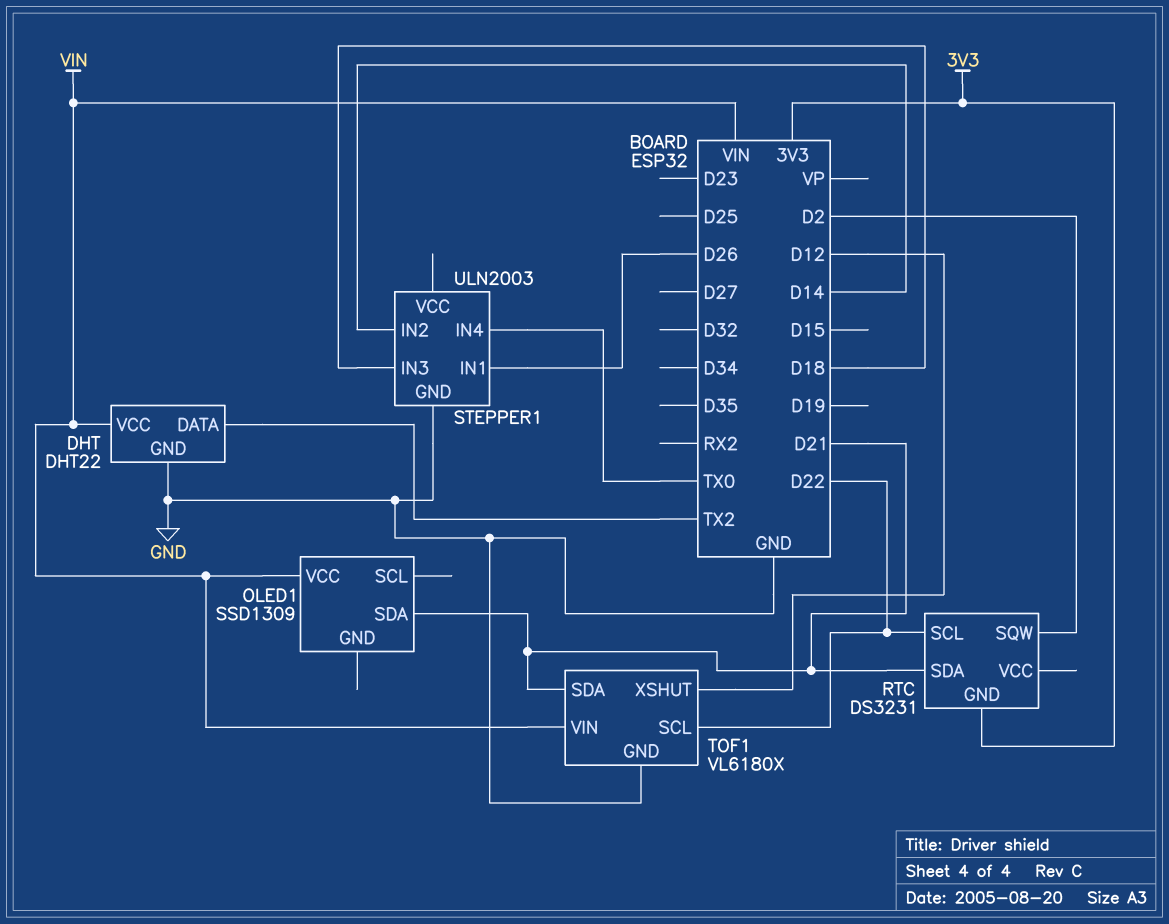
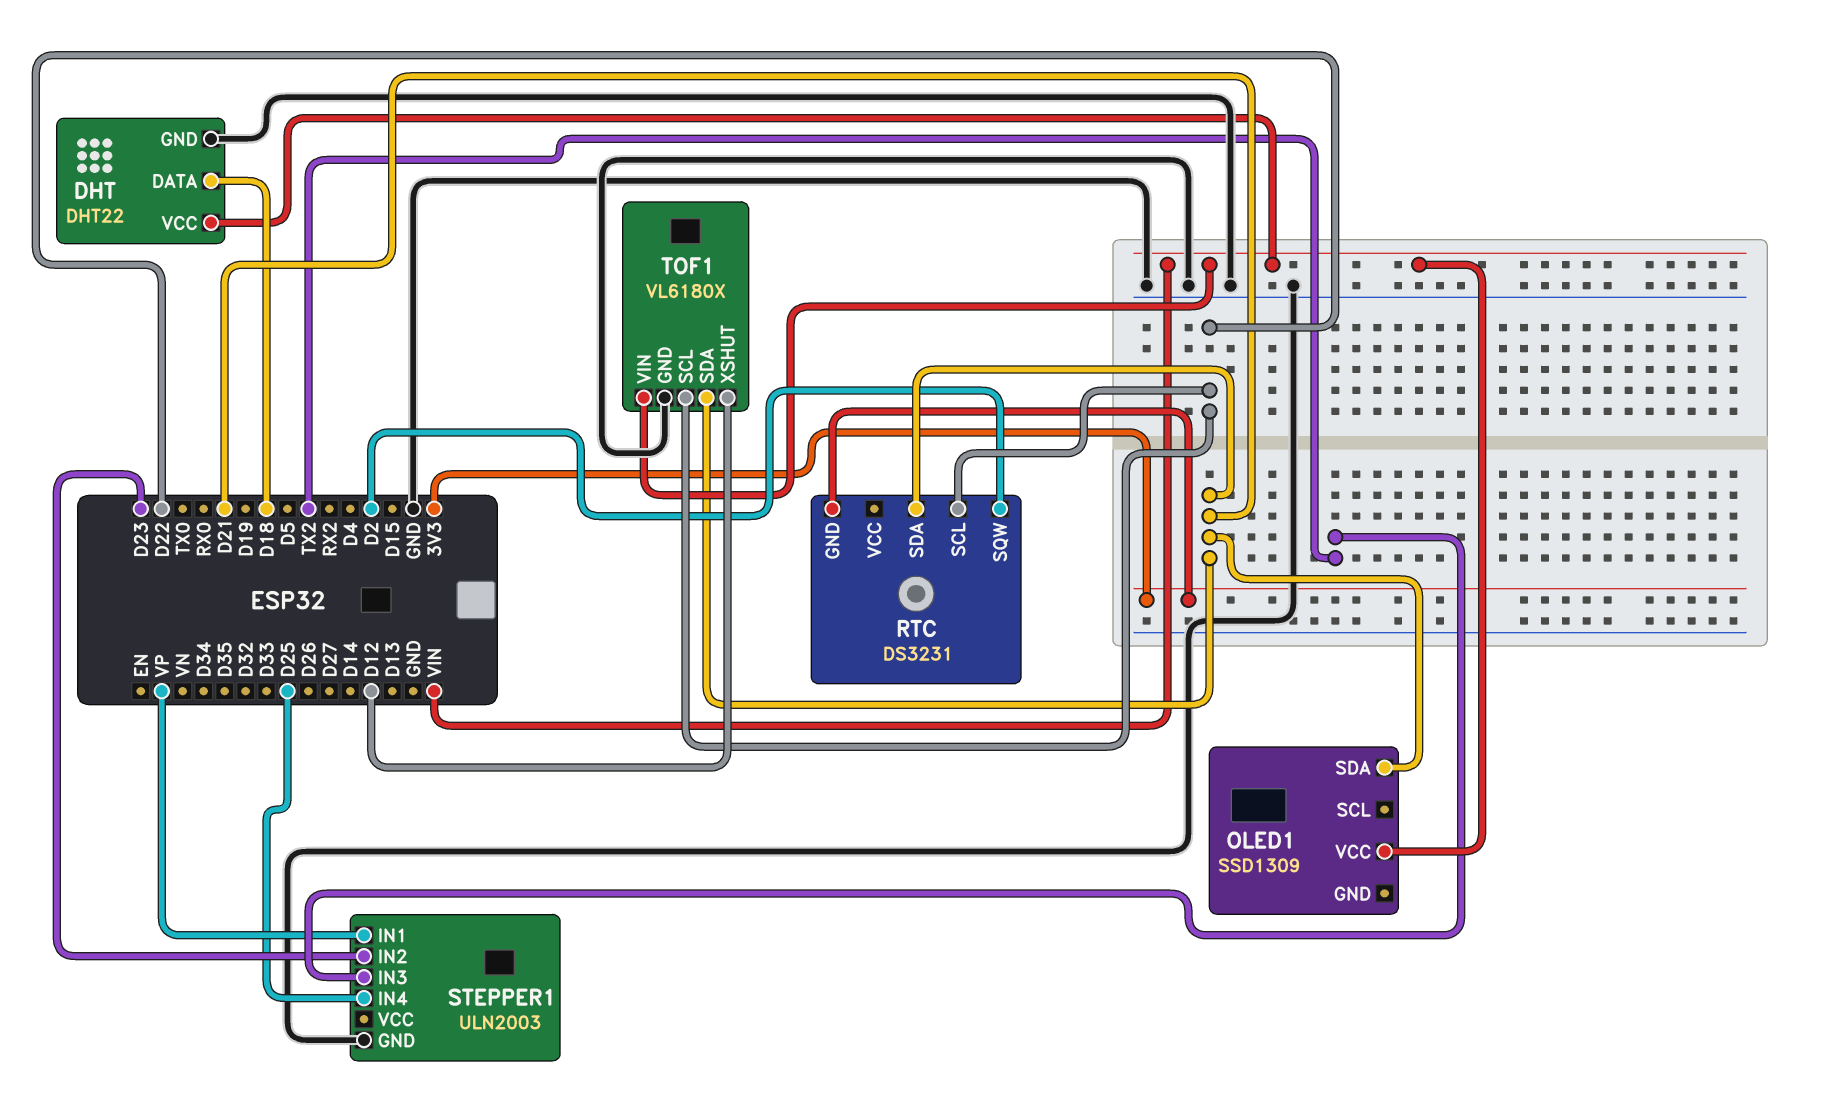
DHT pin DATA: TX2 -> D18
STEPPER1 pin IN1: D26 -> VP
STEPPER1 pin IN2: D14 -> D23
STEPPER1 pin IN3: D18 -> TX2
STEPPER1 pin IN4: TX0 -> D25

